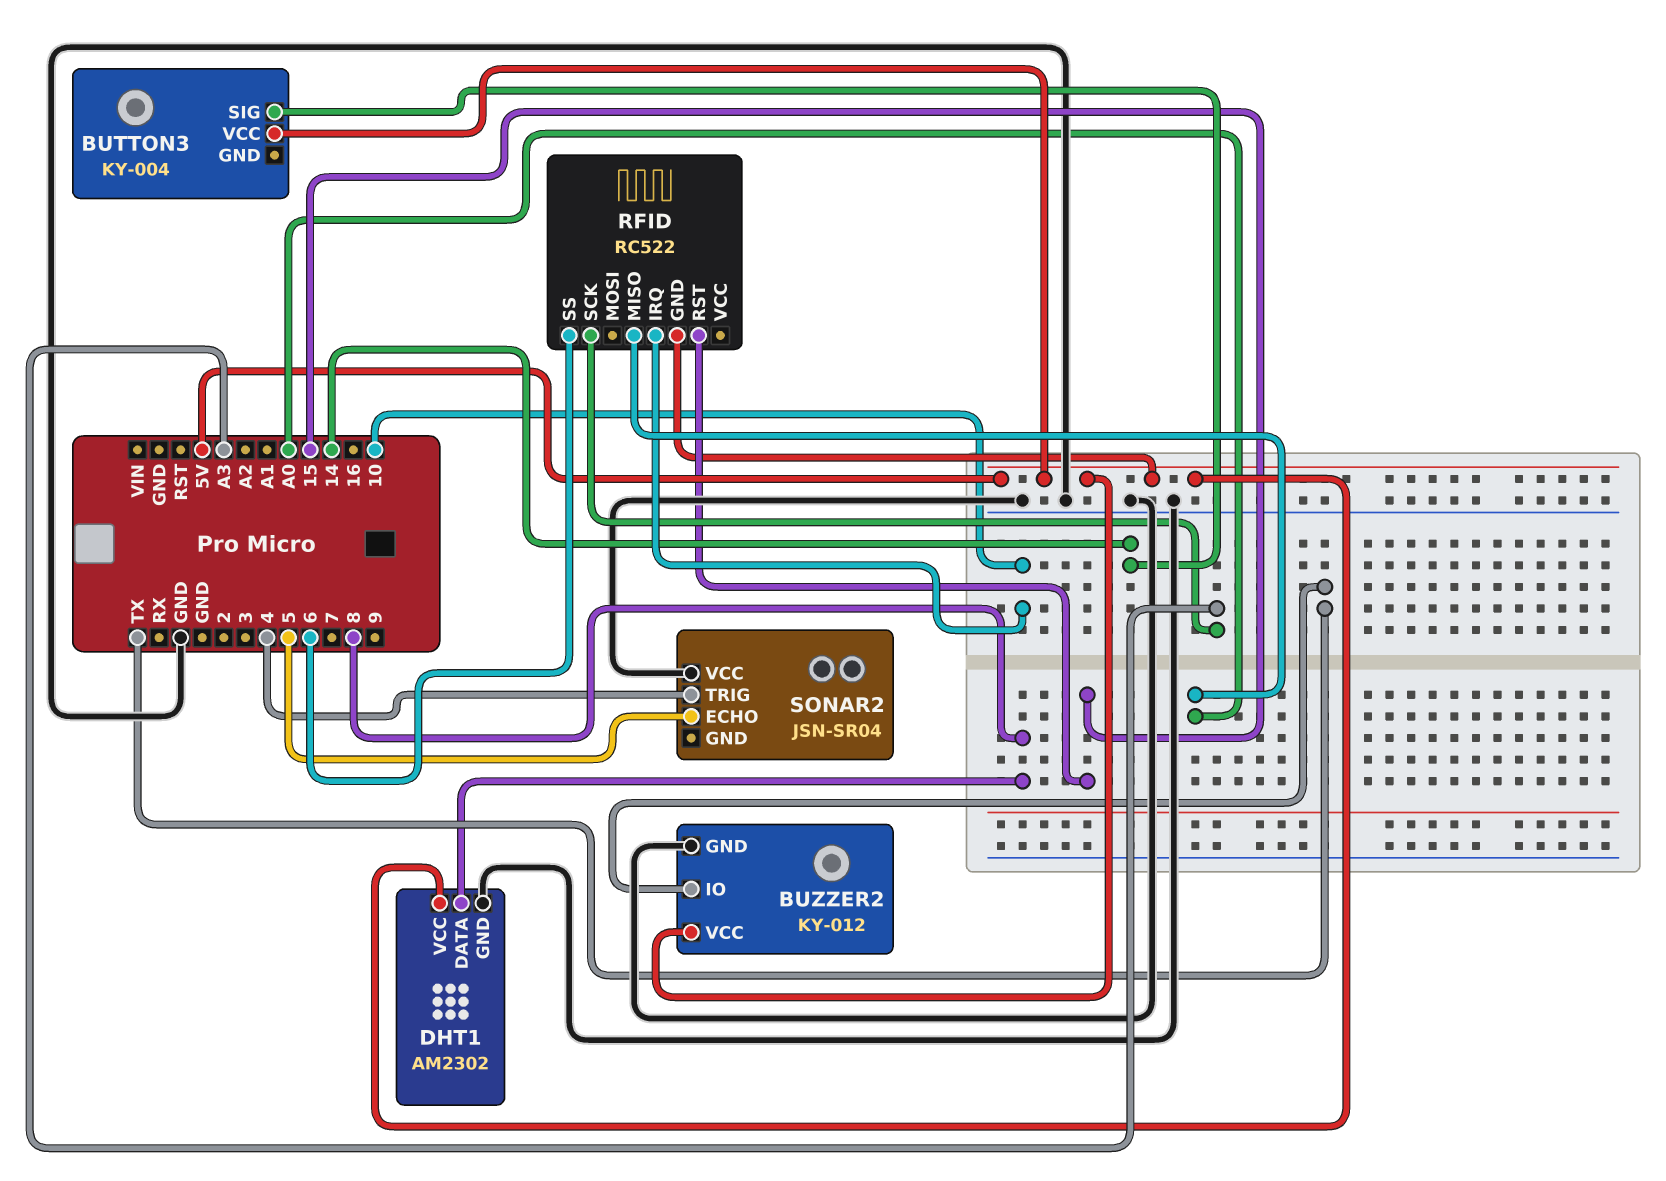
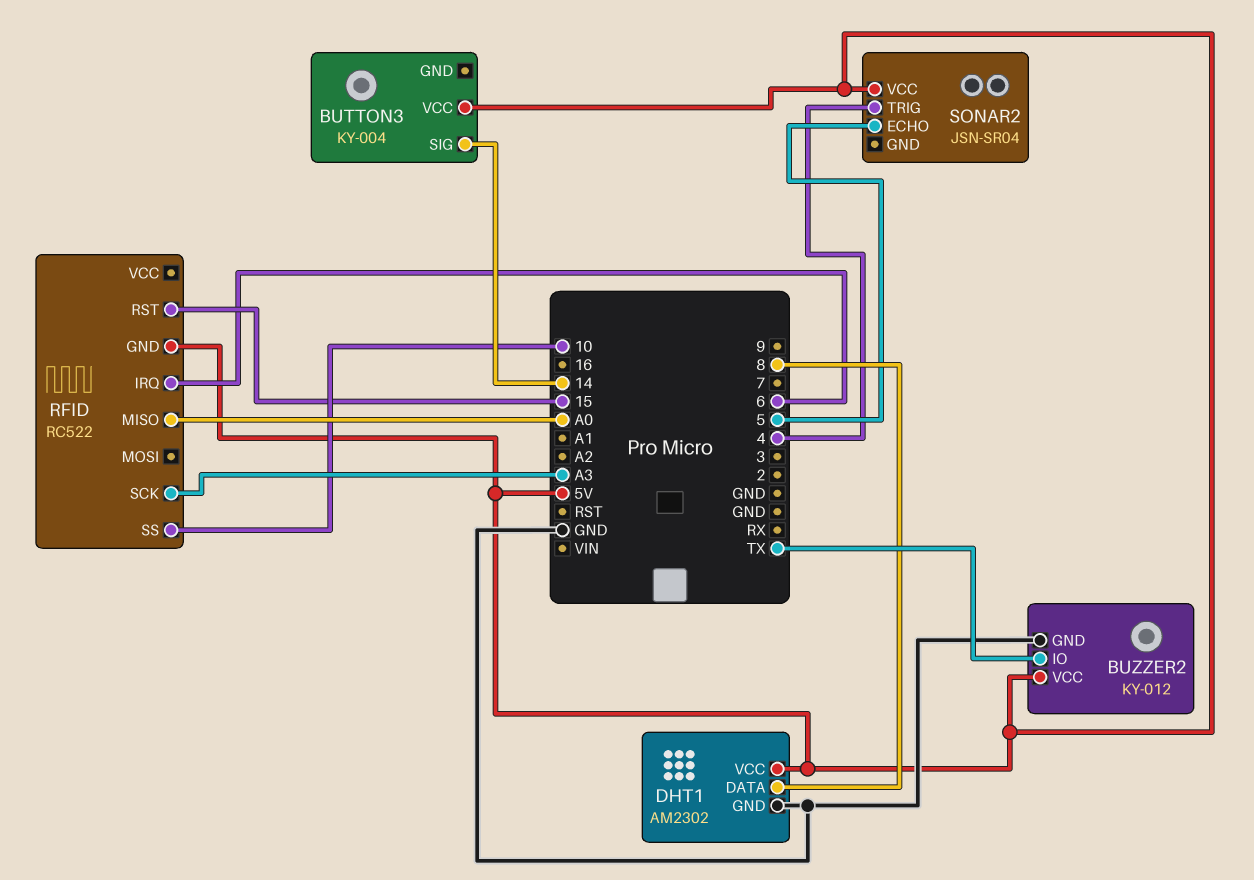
RFID pin IRQ: 10 -> 6
RFID pin SS: 6 -> 10
SONAR2 pin VCC: GND -> 5V

